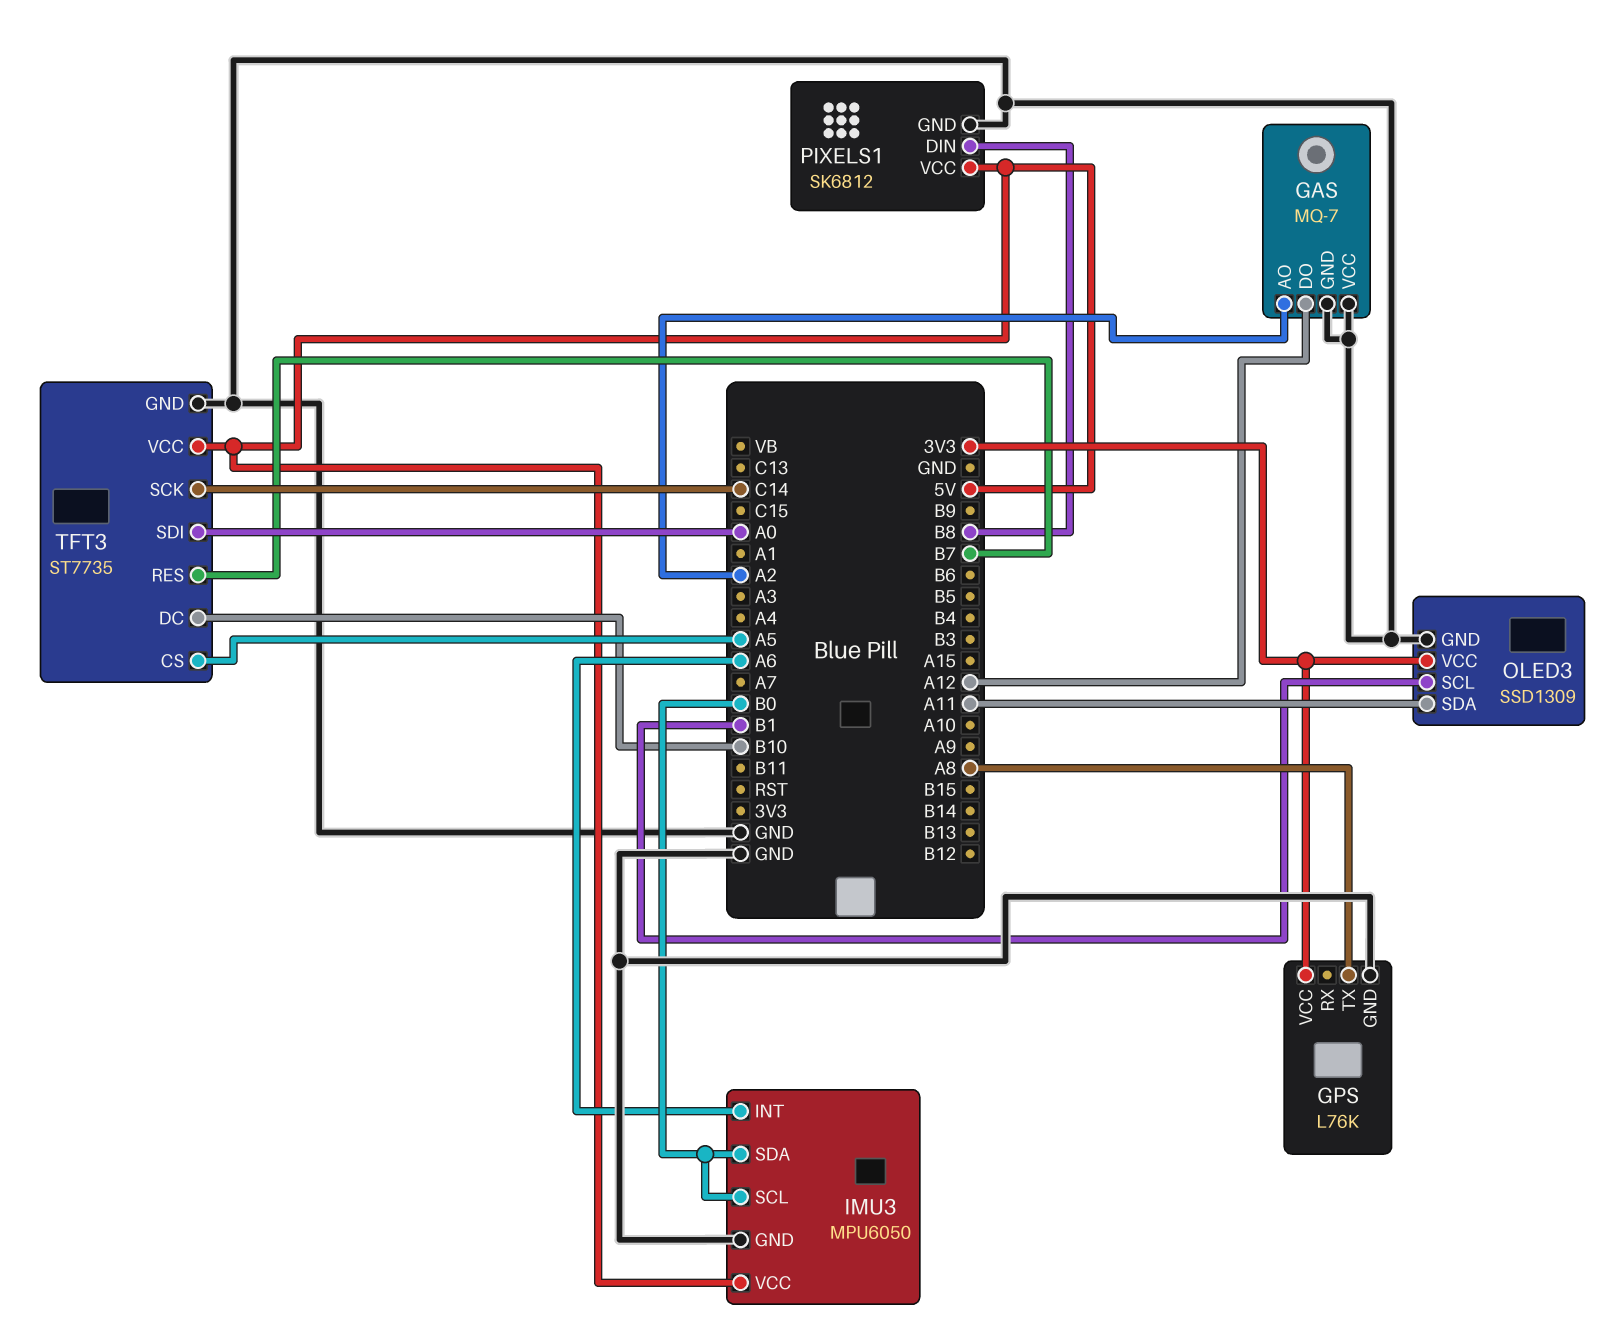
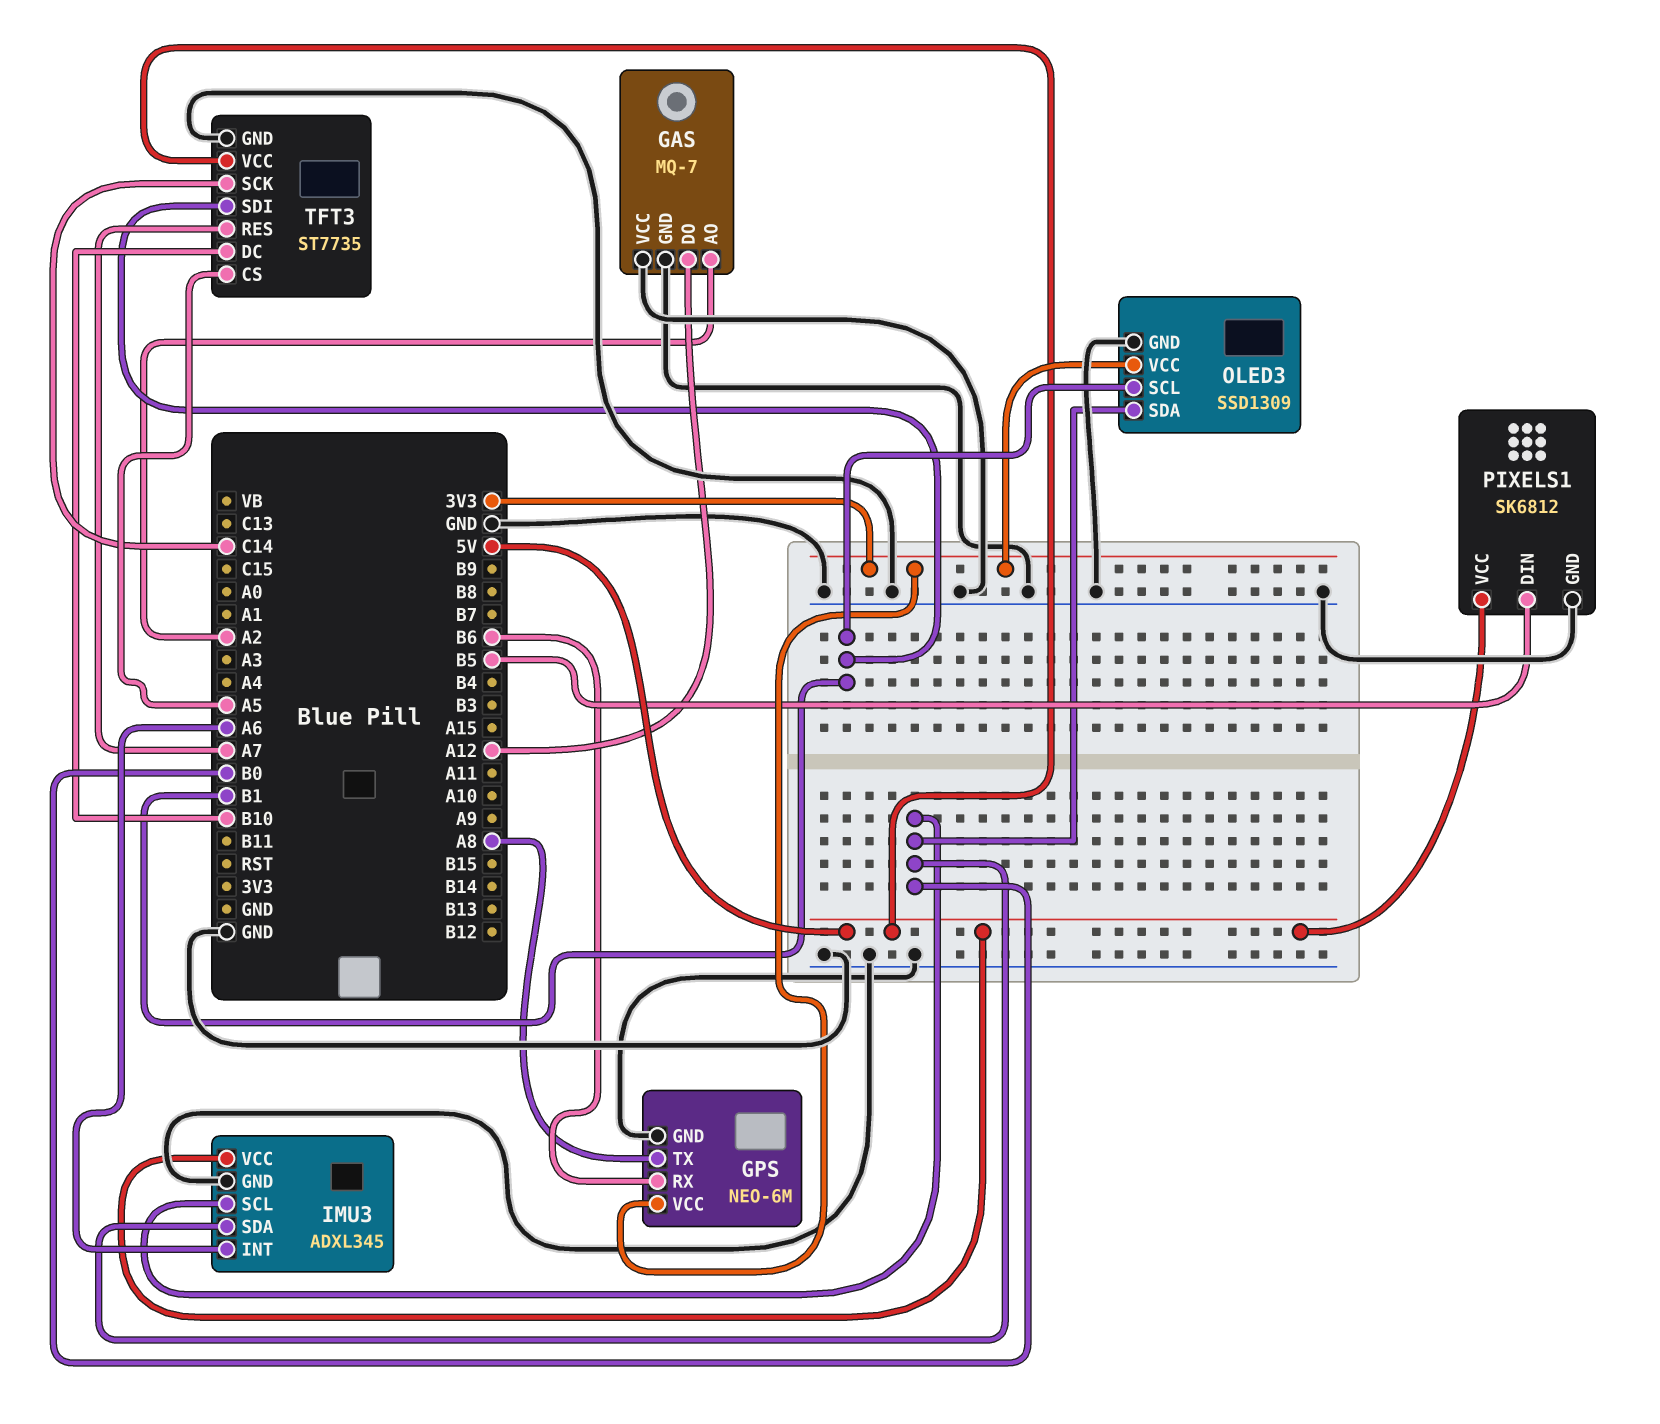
GPS: L76K -> NEO-6M
GPS pin RX: none -> B6
IMU3: MPU6050 -> ADXL345
OLED3 pin SDA: A11 -> B0
PIXELS1 pin DIN: B8 -> B5
TFT3 pin RES: B7 -> A7
TFT3 pin SDI: A0 -> B1

